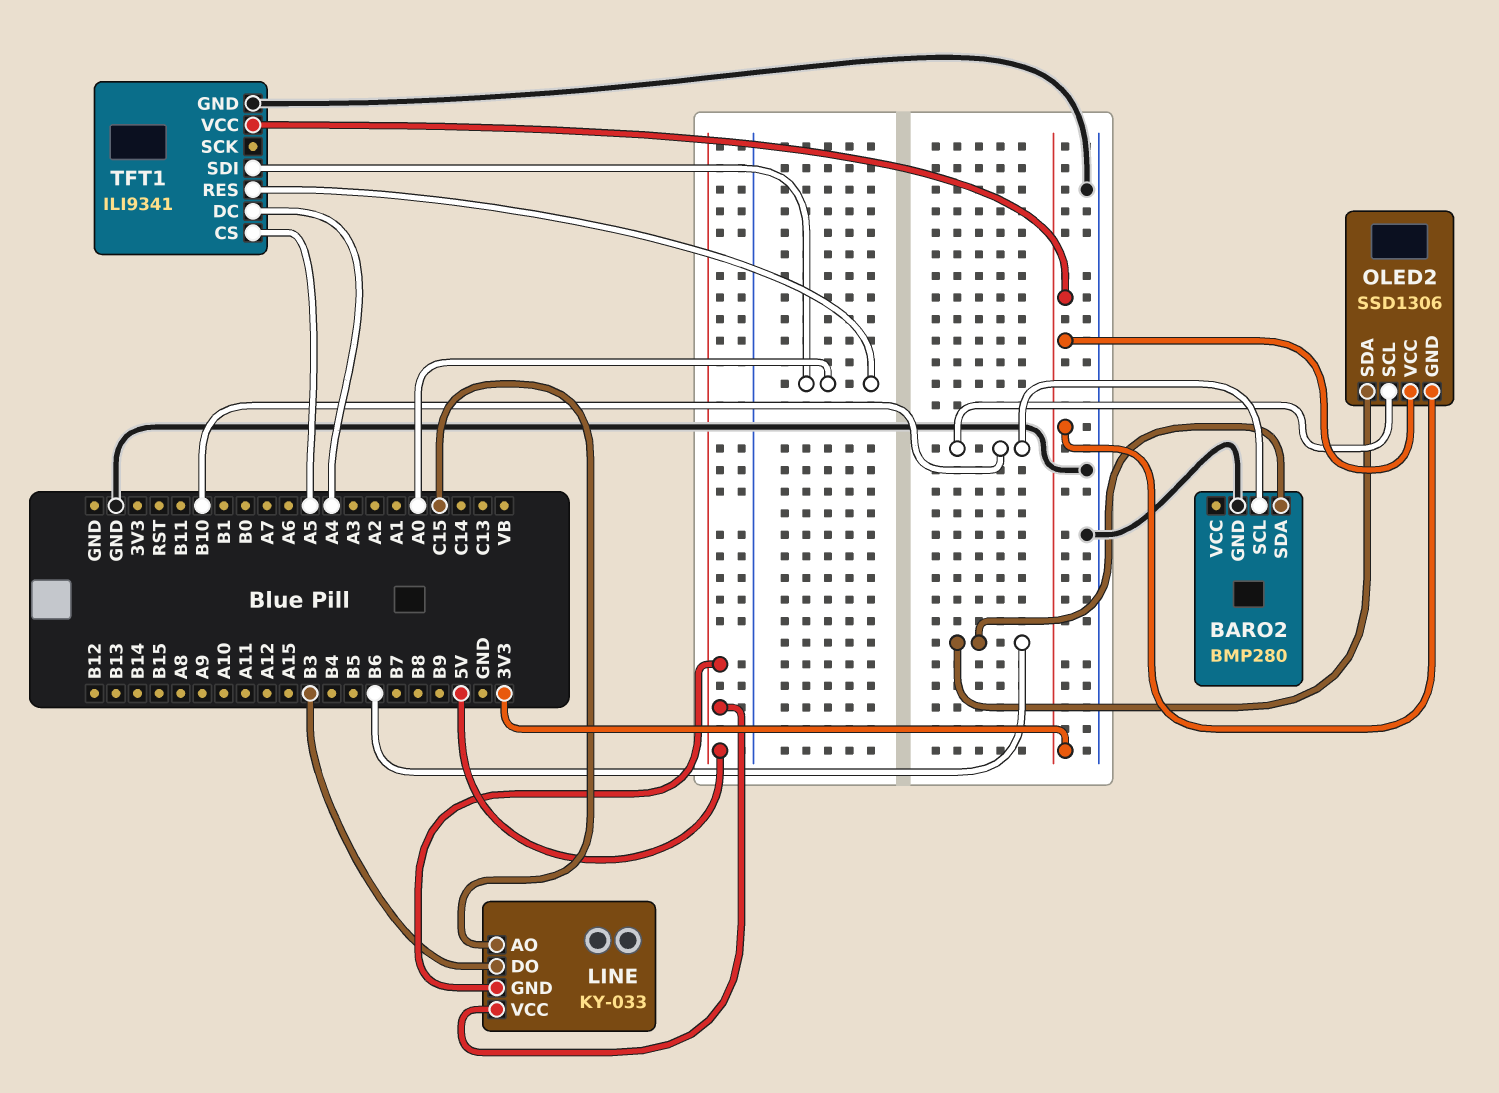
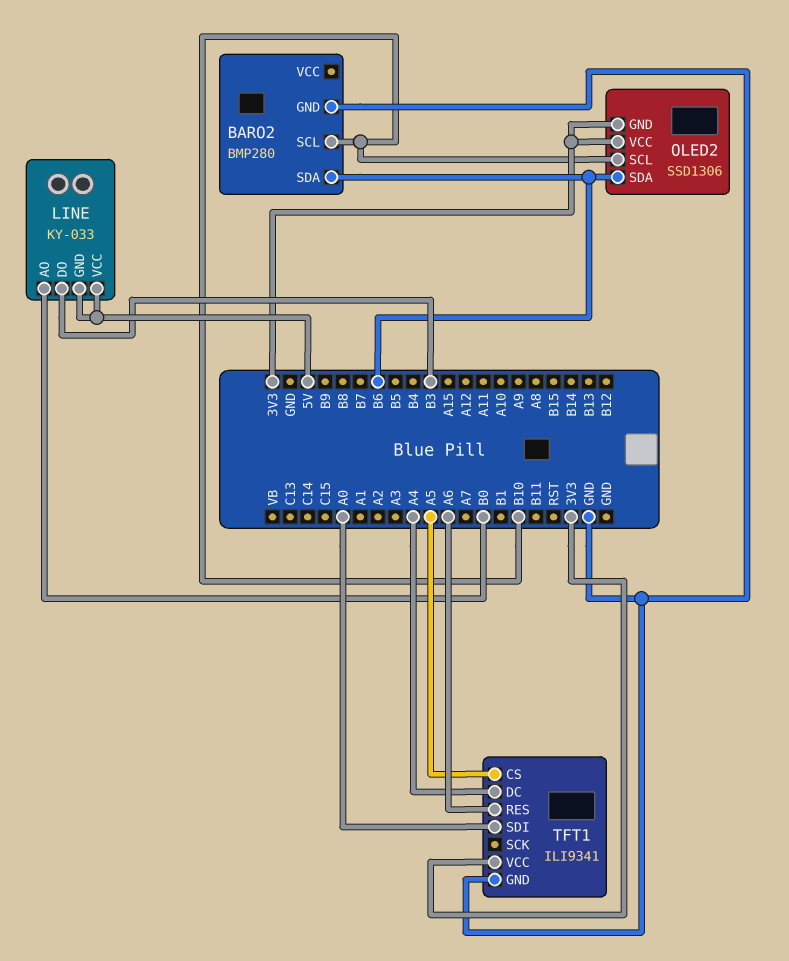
LINE pin AO: C15 -> B0
TFT1 pin RES: A0 -> A6

